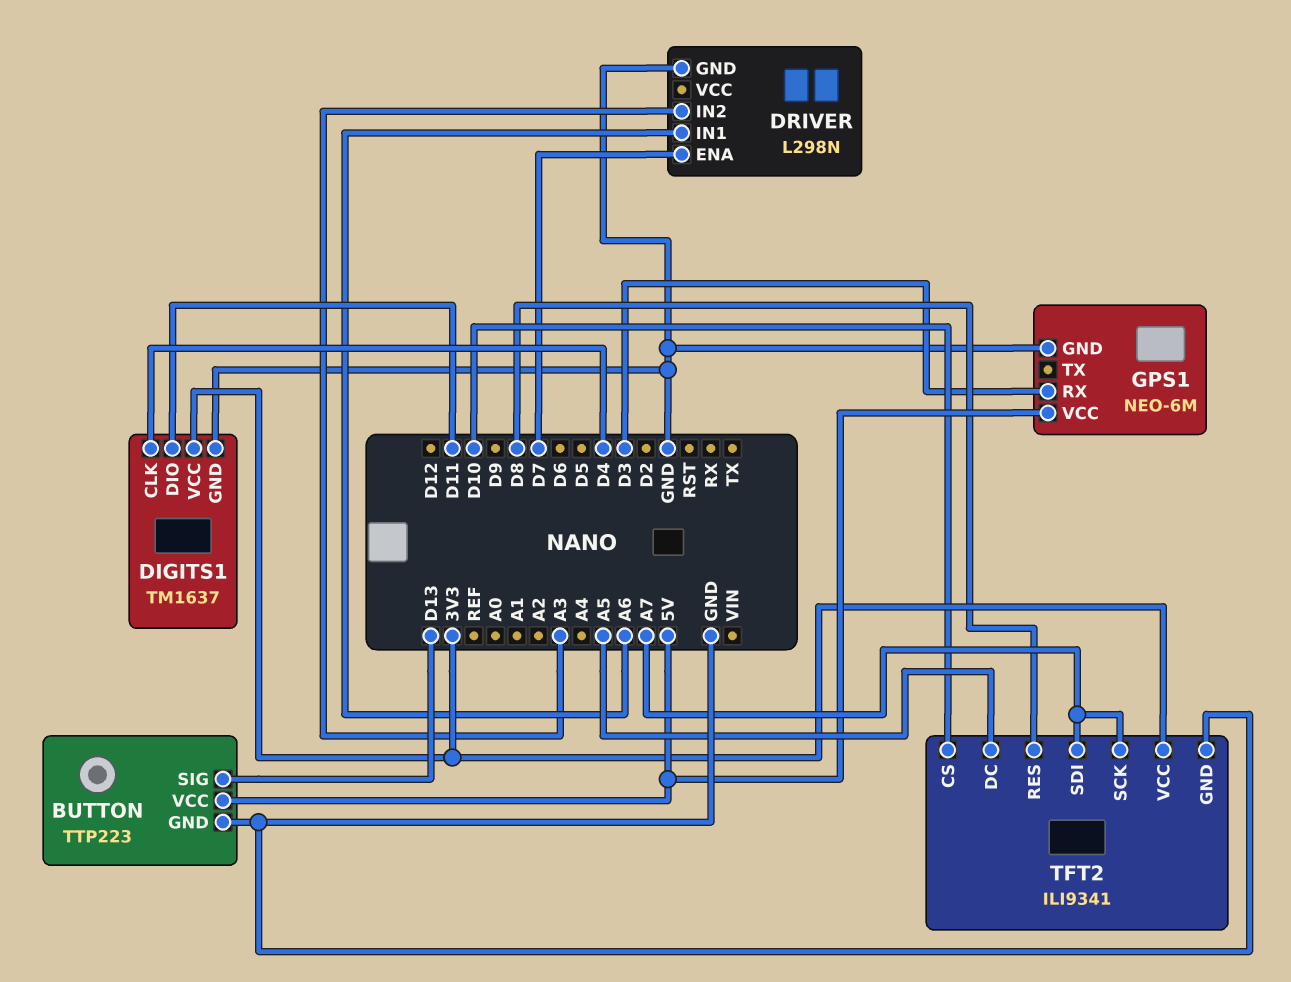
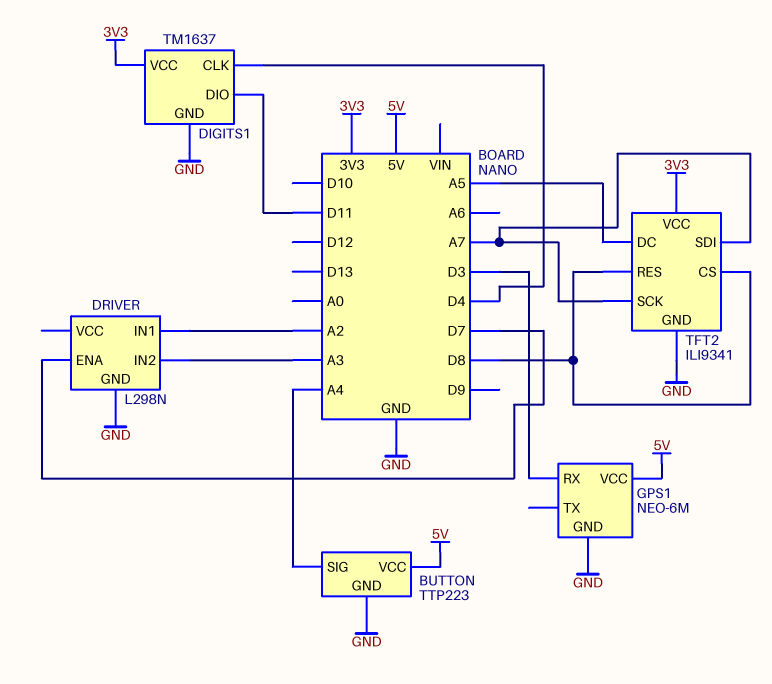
BUTTON pin SIG: D13 -> A4
DRIVER pin IN1: A6 -> A2
TFT2 pin CS: D10 -> D8

